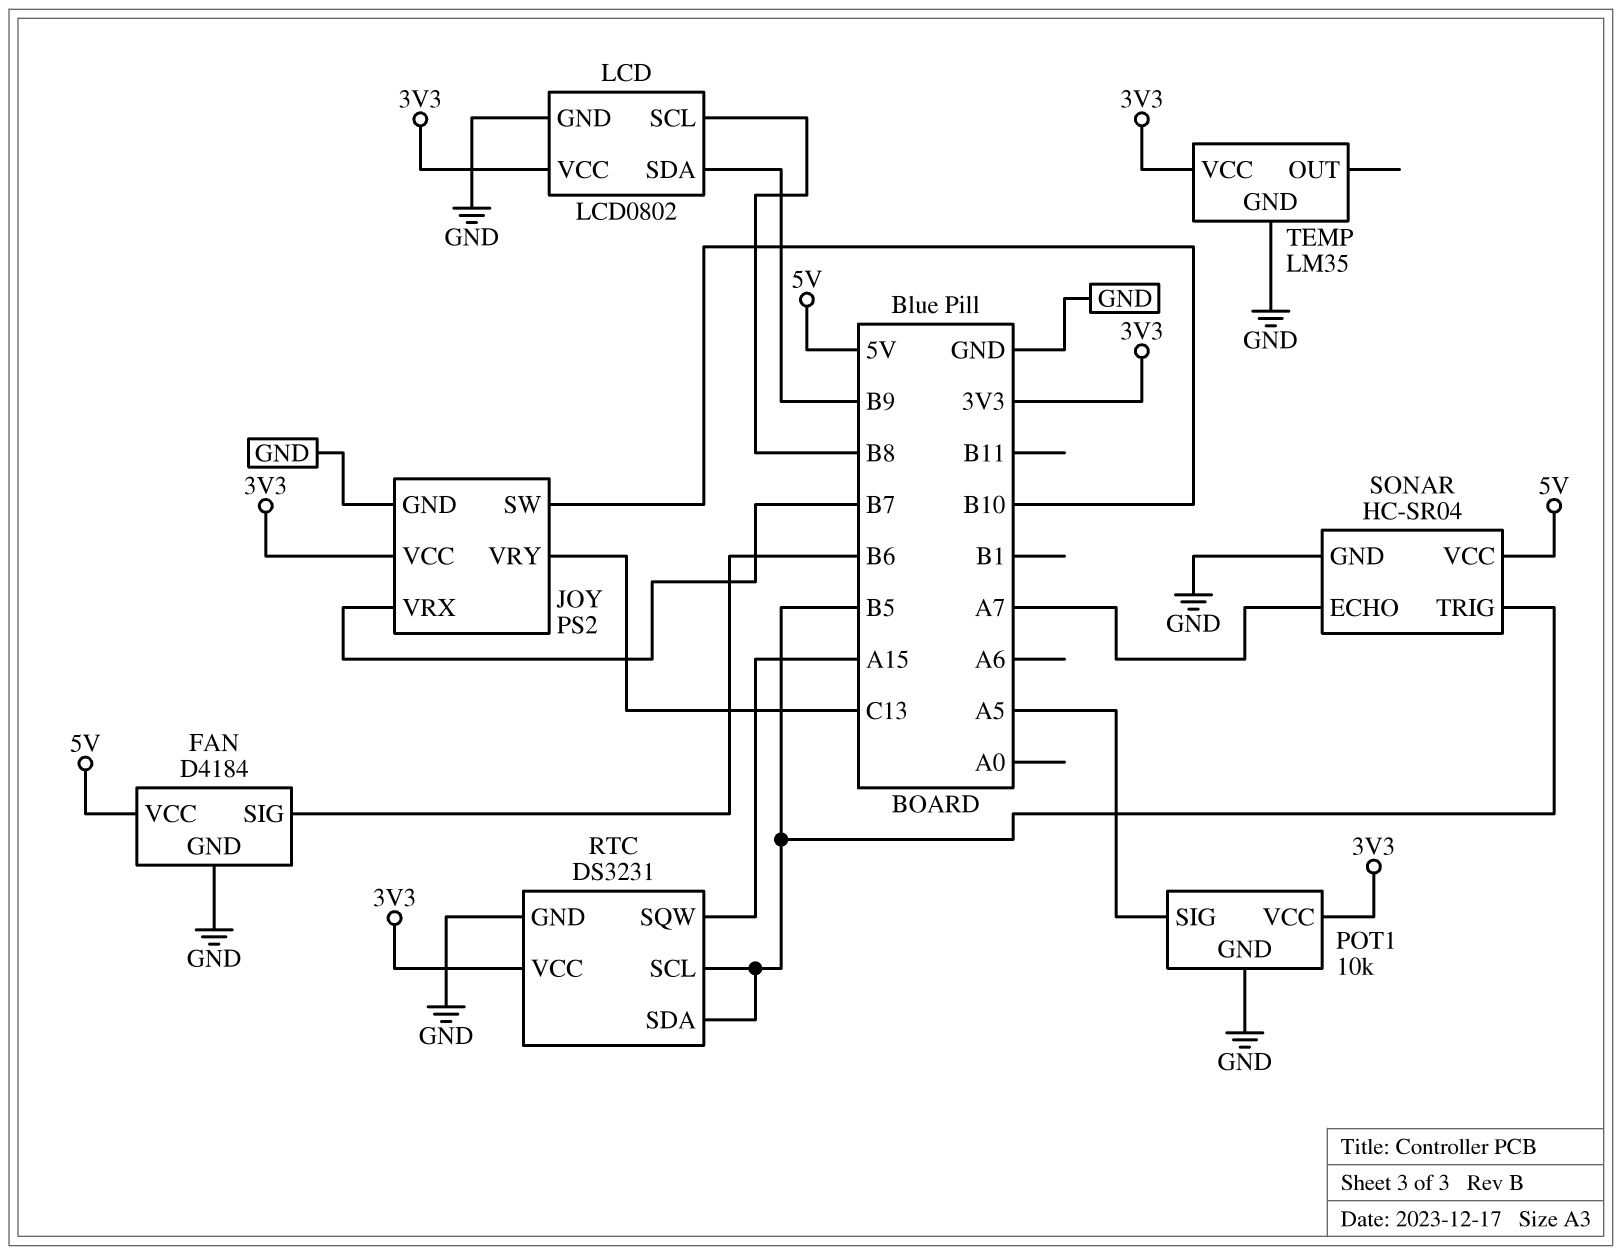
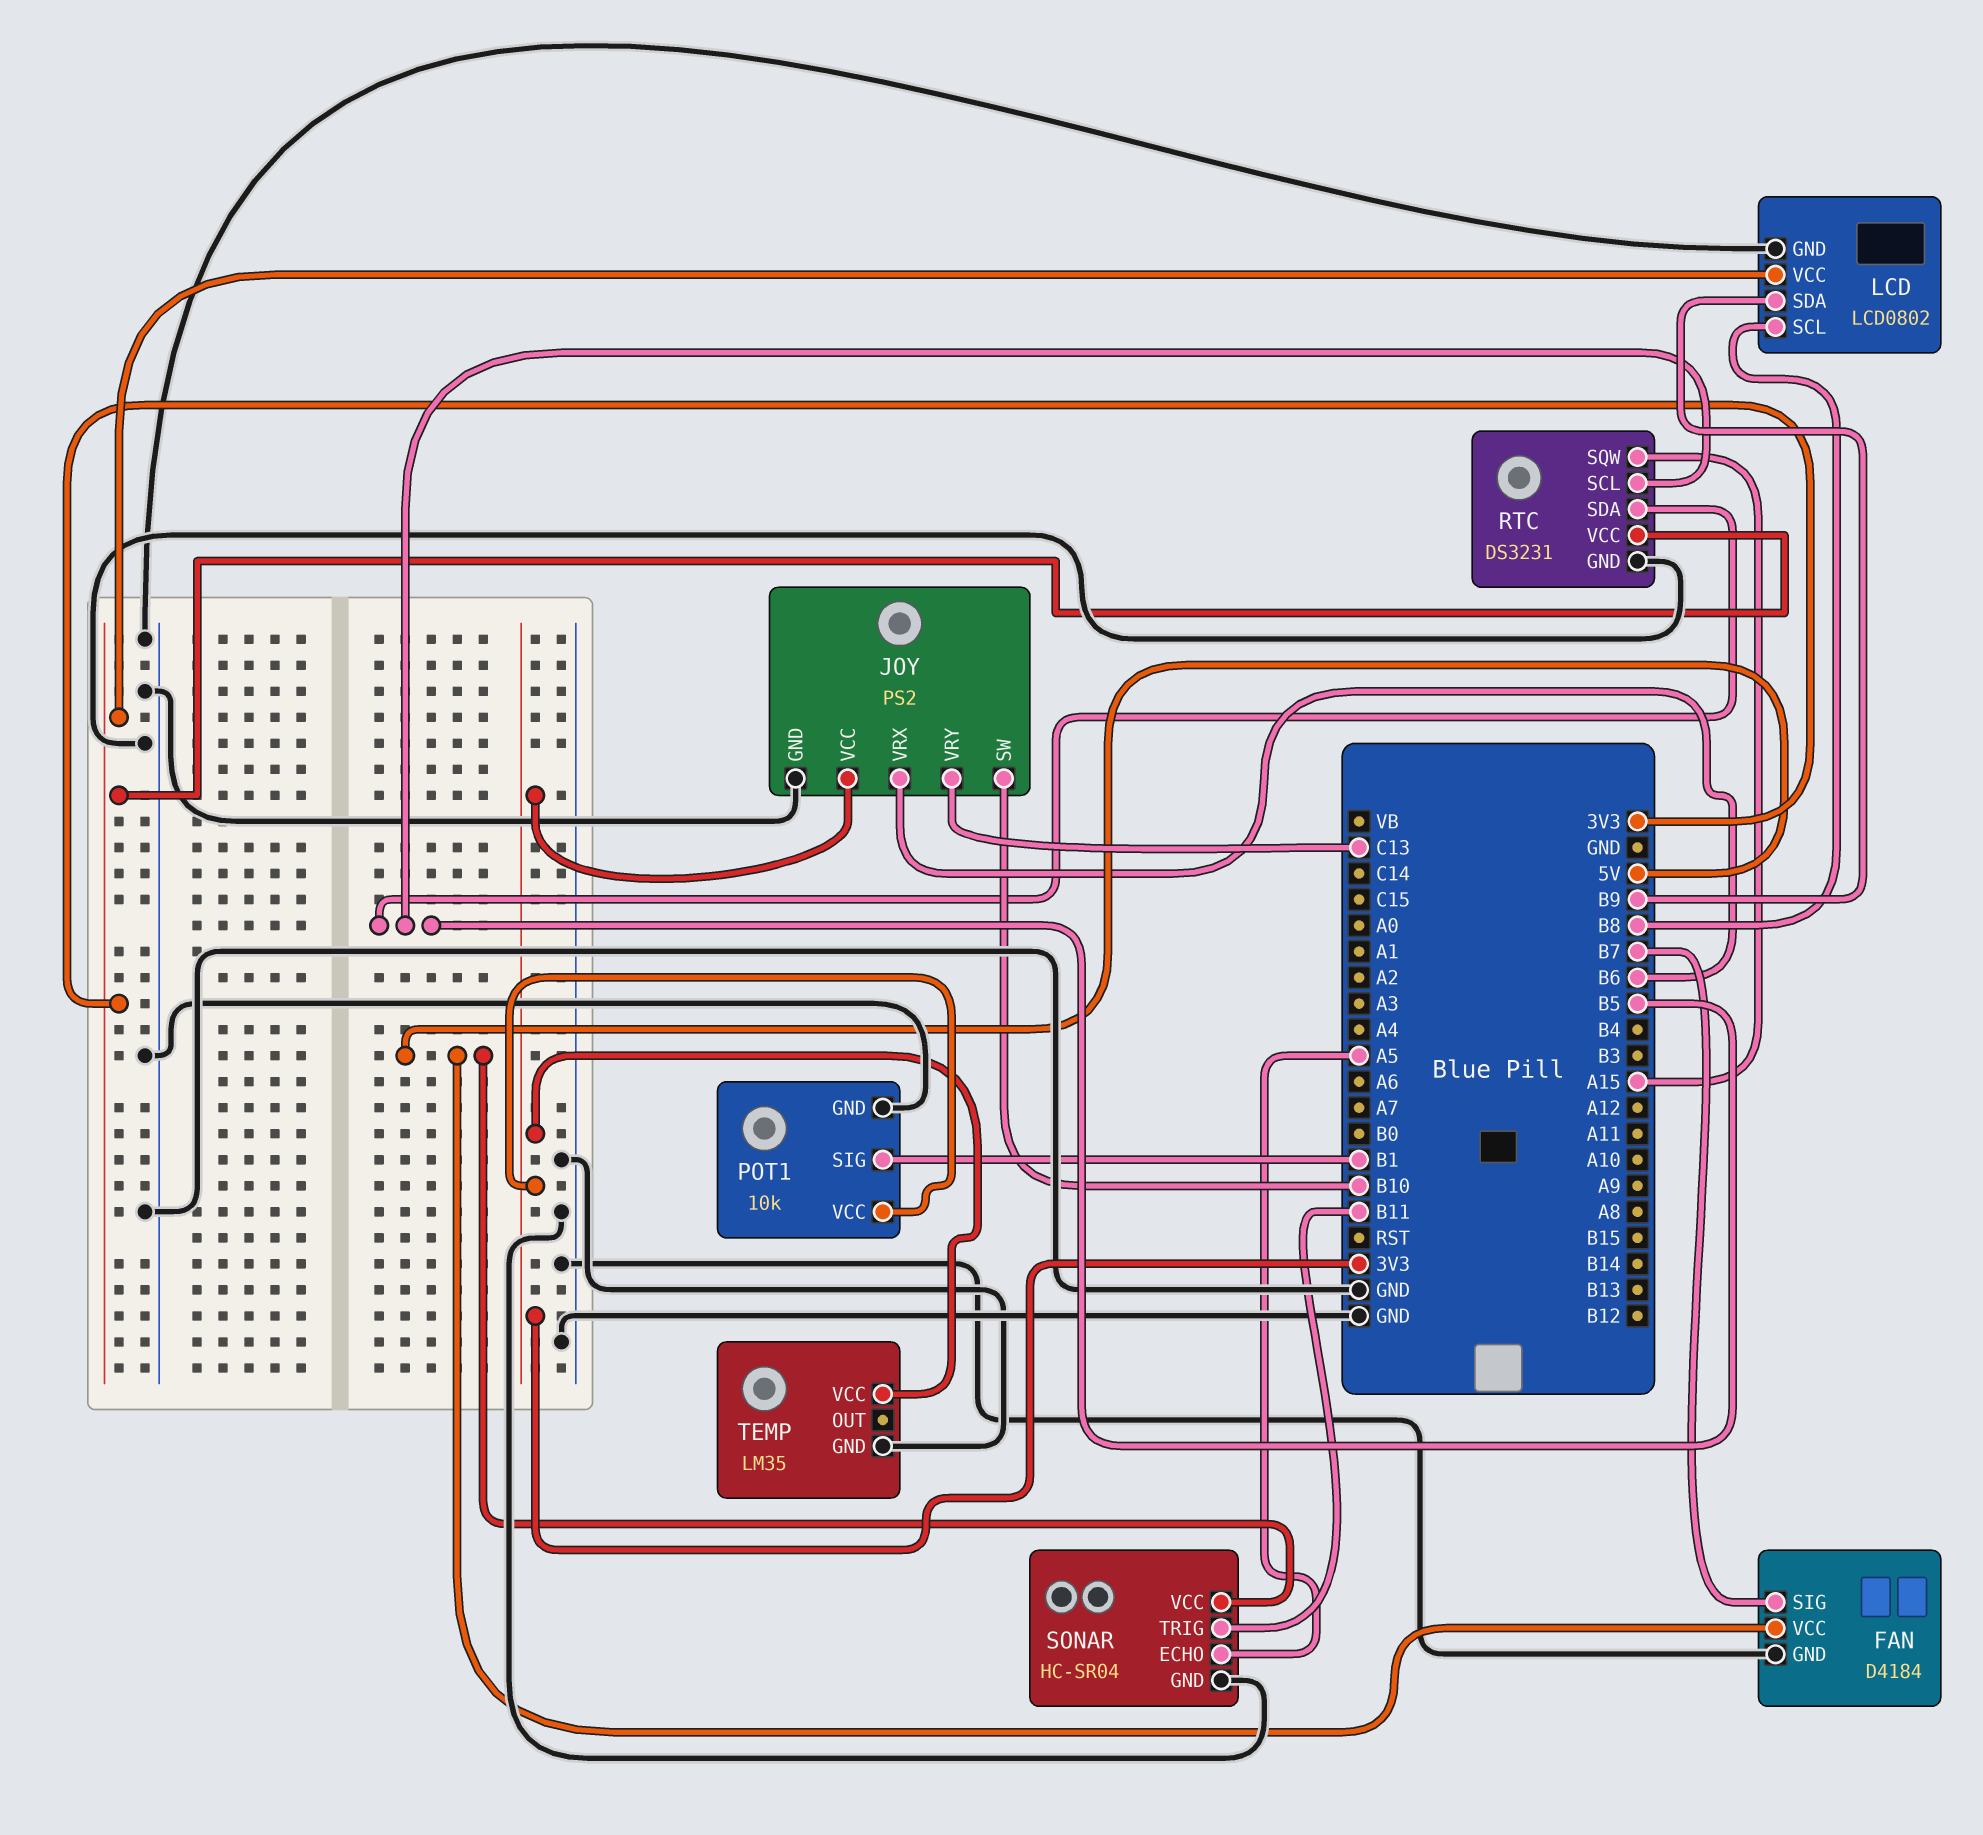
FAN pin SIG: B6 -> B7
JOY pin VRX: B7 -> B6
POT1 pin SIG: A5 -> B1
SONAR pin ECHO: A7 -> A5
SONAR pin TRIG: B5 -> B11

